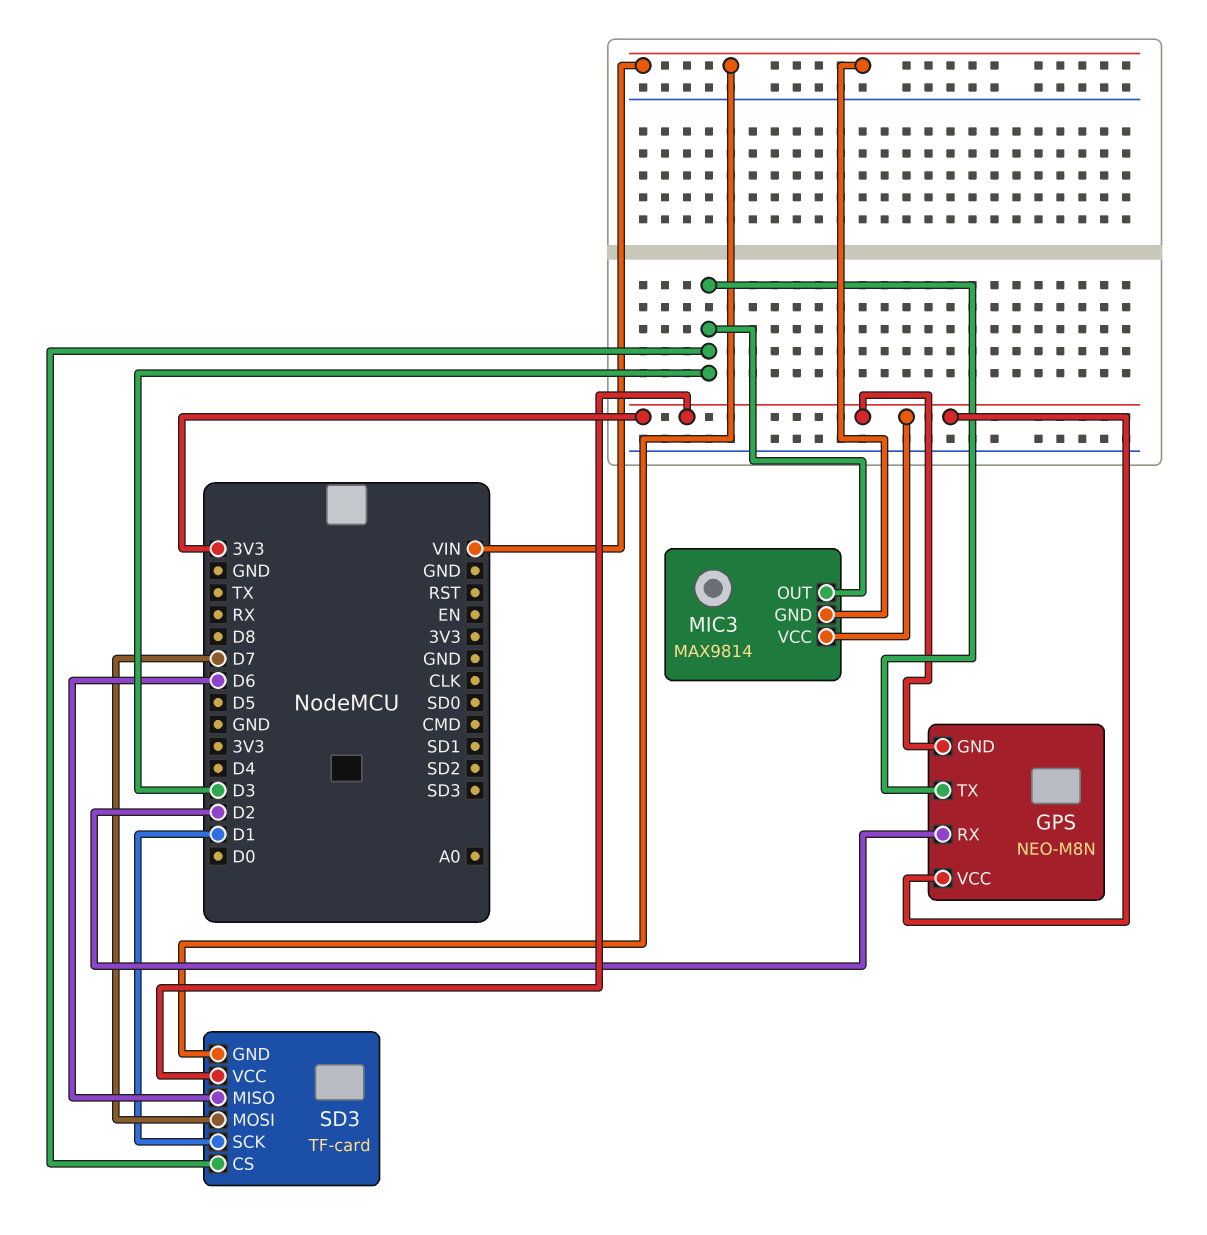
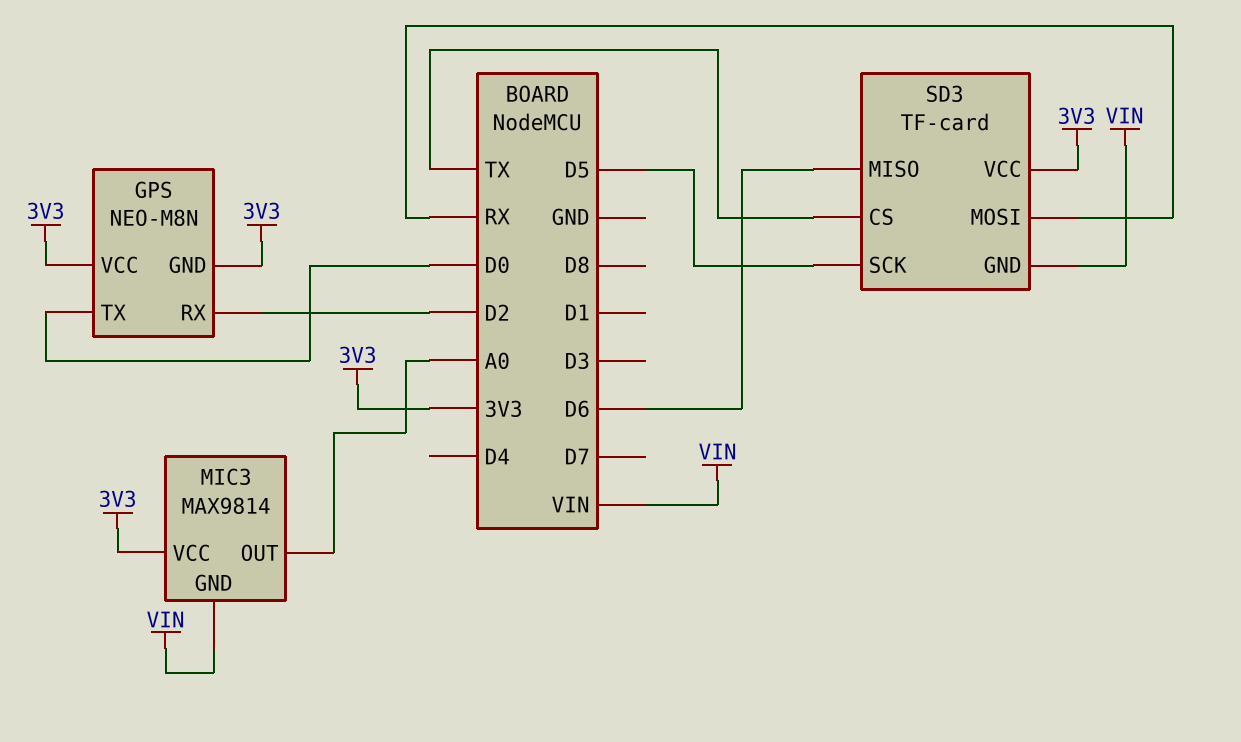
GPS pin TX: D3 -> D0
MIC3 pin OUT: D3 -> A0
SD3 pin CS: D3 -> TX
SD3 pin MOSI: D7 -> RX
SD3 pin SCK: D1 -> D5

